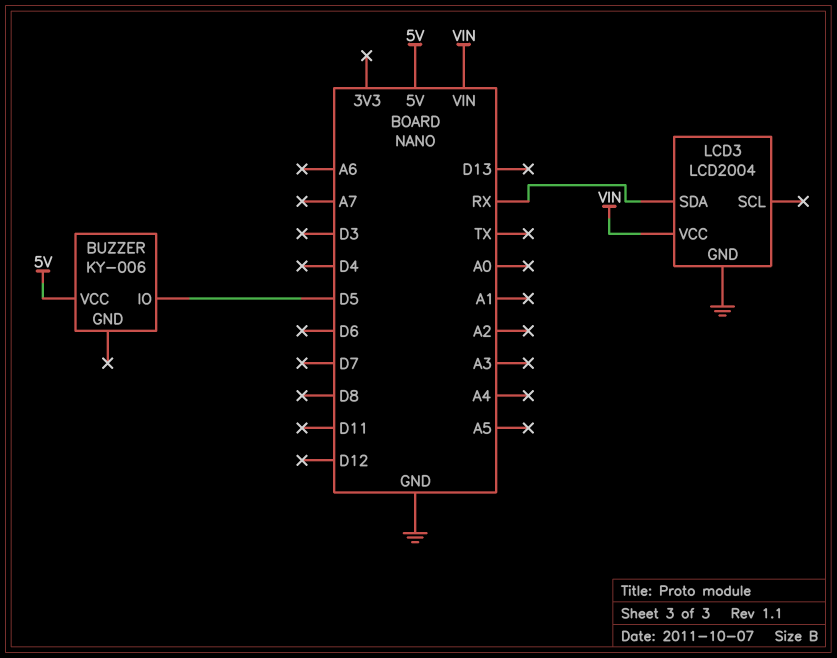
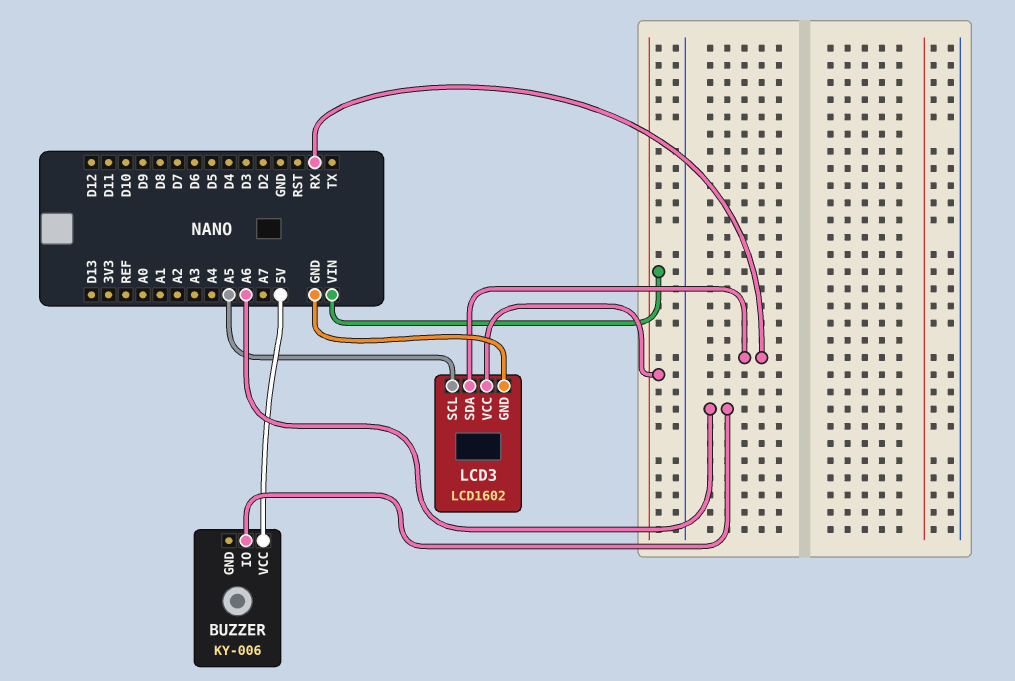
BUZZER pin IO: D5 -> A6
LCD3: LCD2004 -> LCD1602
LCD3 pin SCL: none -> A5

